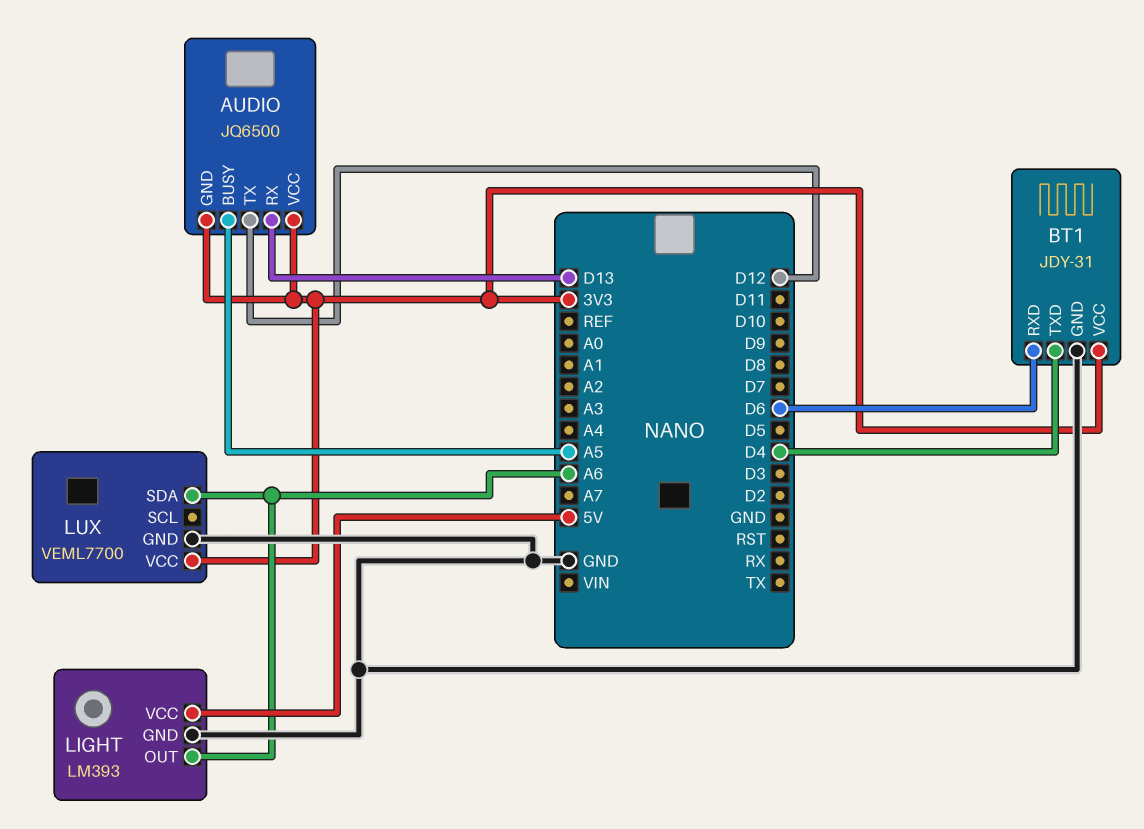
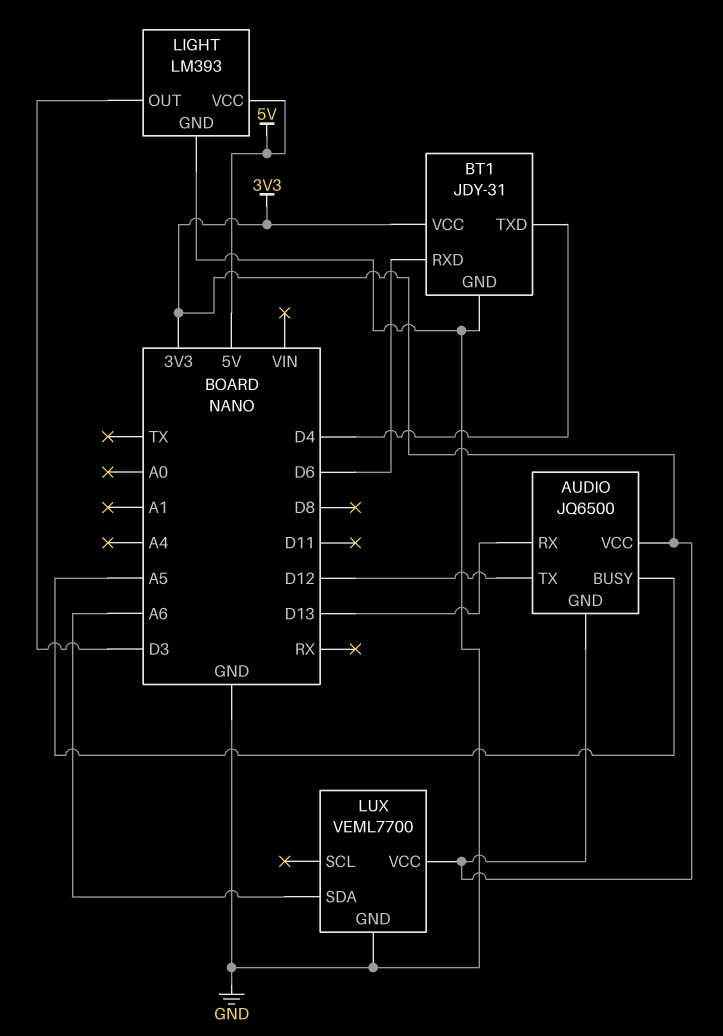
LIGHT pin OUT: A6 -> D3

